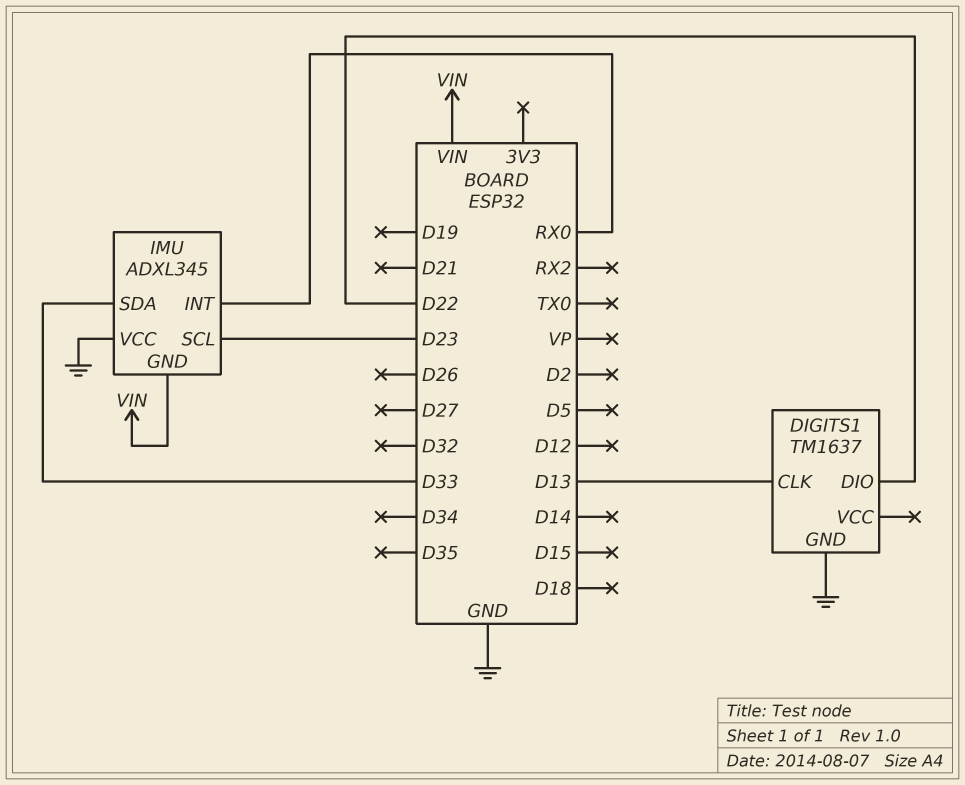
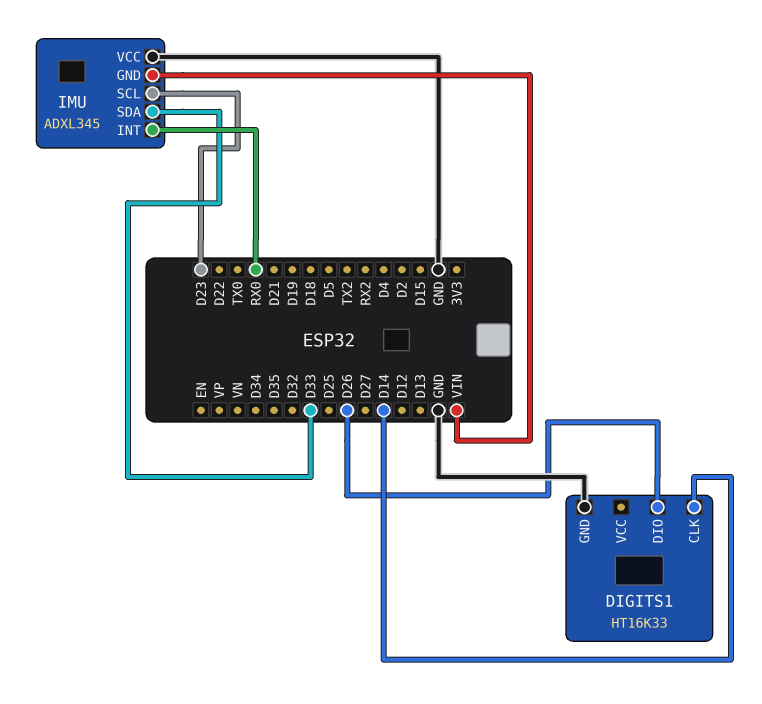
DIGITS1: TM1637 -> HT16K33
DIGITS1 pin CLK: D13 -> D14
DIGITS1 pin DIO: D22 -> D26

